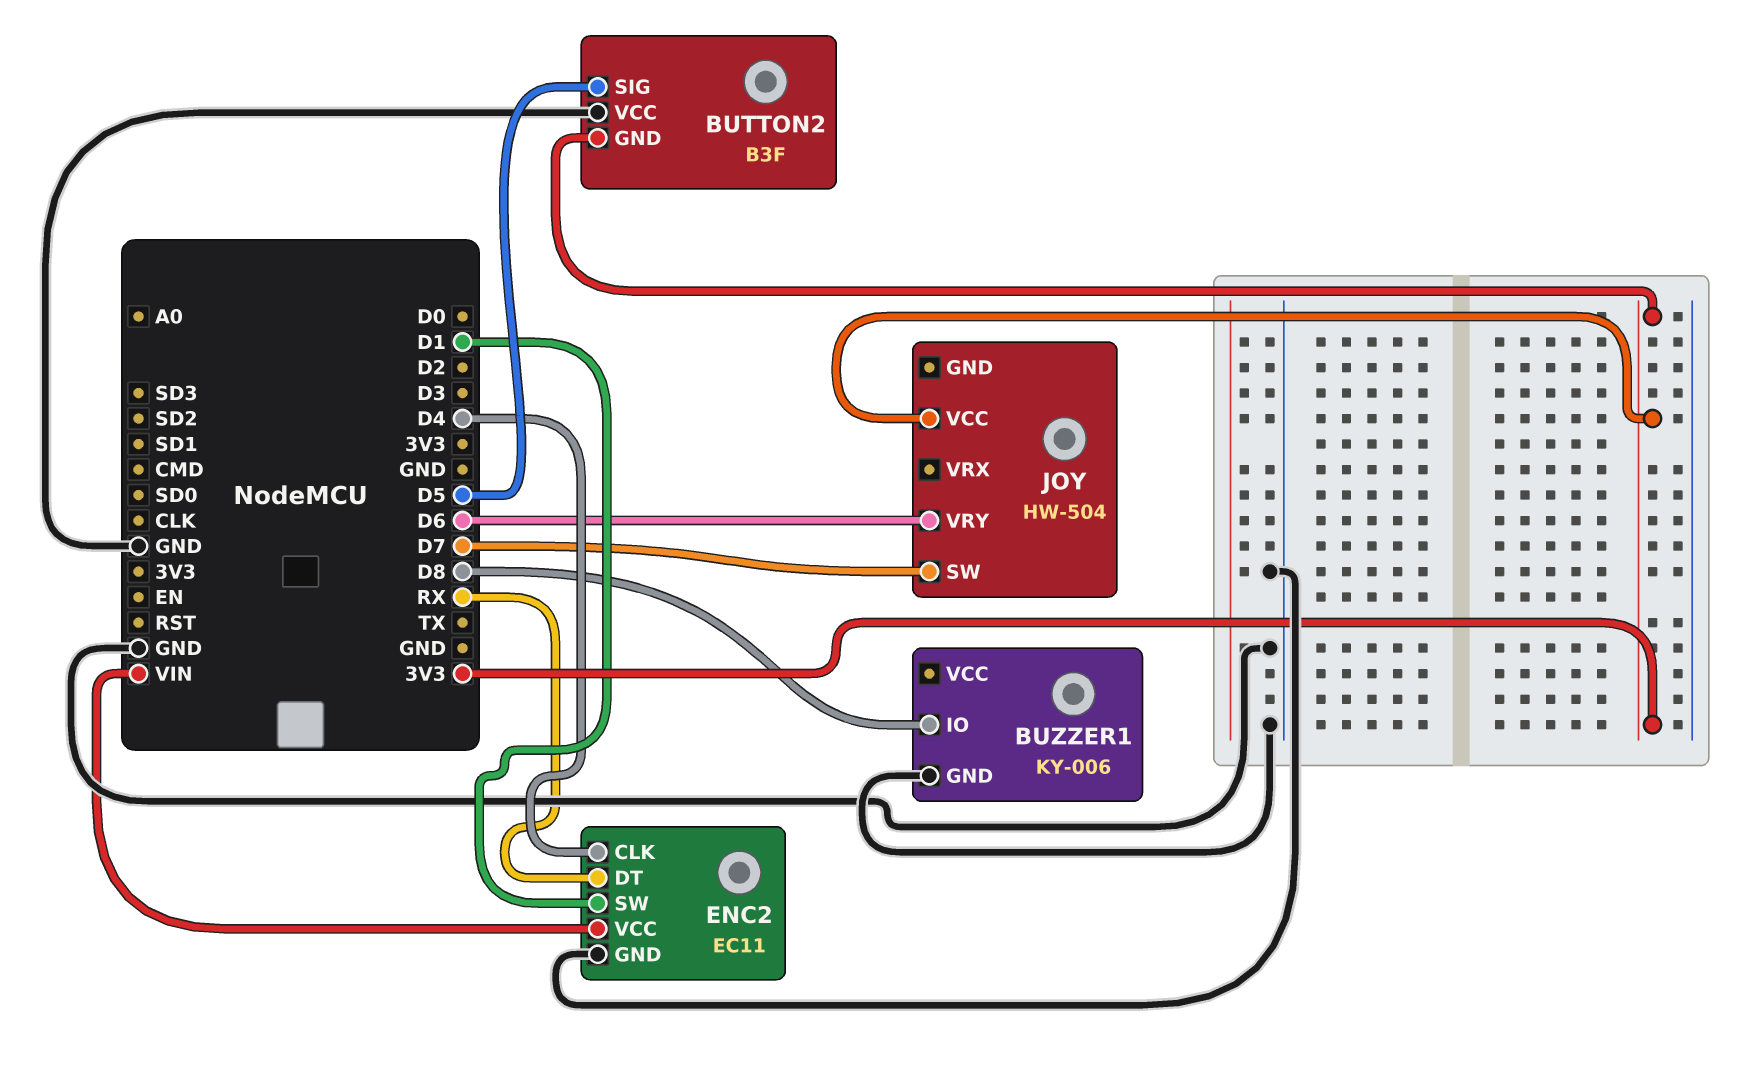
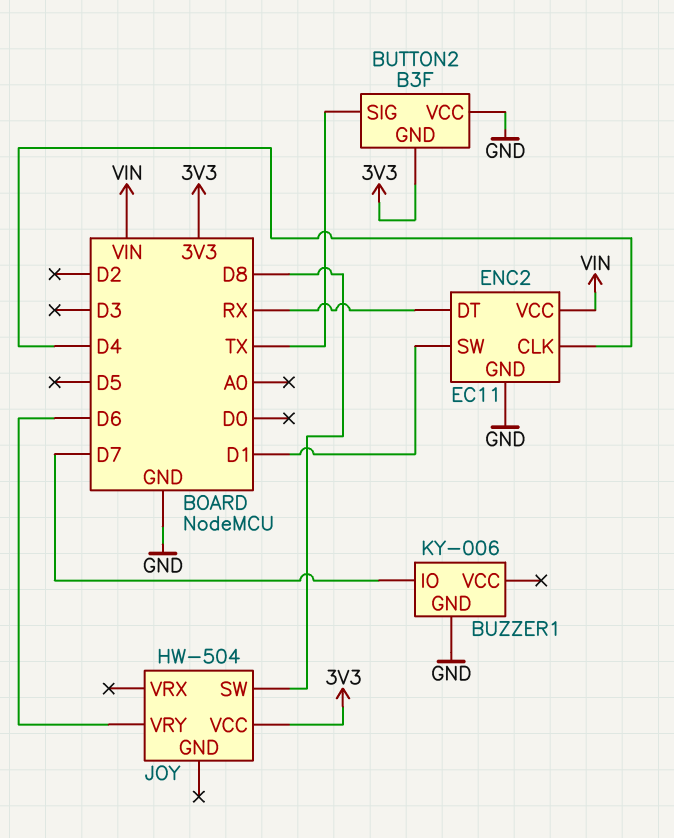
BUTTON2 pin SIG: D5 -> TX
BUZZER1 pin IO: D8 -> D7
JOY pin SW: D7 -> D8

